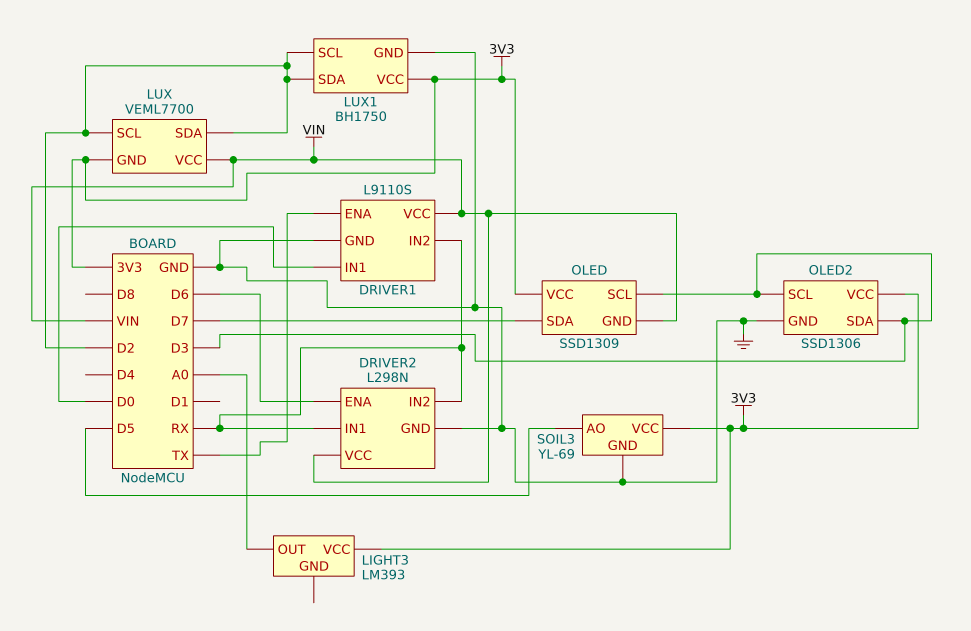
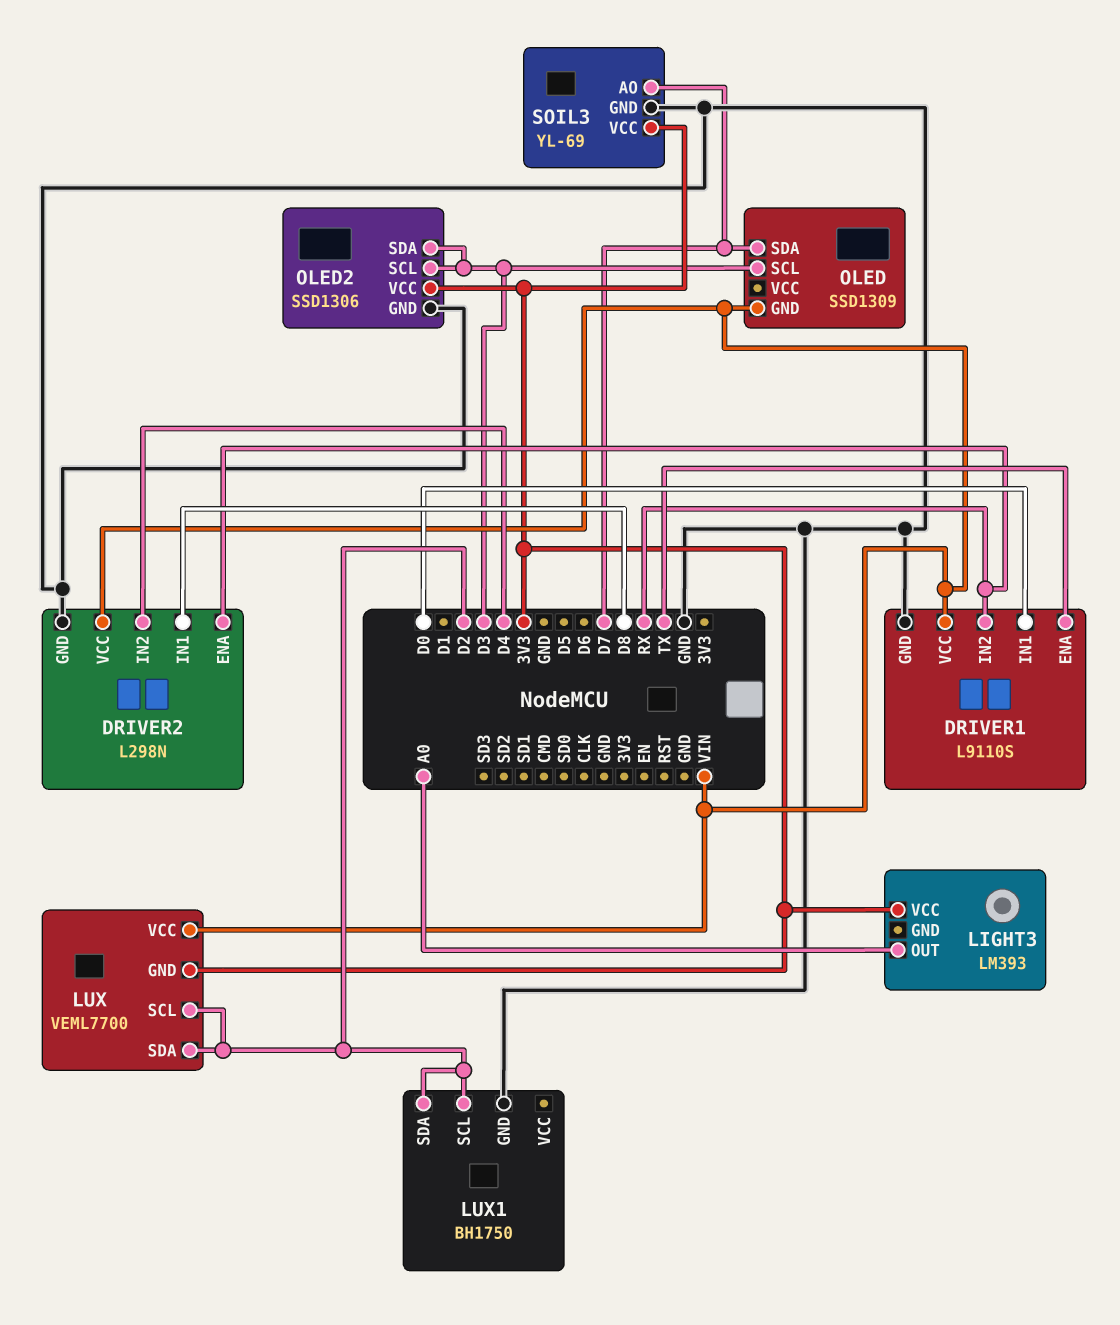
DRIVER2 pin ENA: D6 -> RX
DRIVER2 pin IN1: RX -> D8
DRIVER2 pin IN2: RX -> D4
LUX1 pin VCC: 3V3 -> none
OLED pin VCC: 3V3 -> none
SOIL3 pin AO: D5 -> D7

